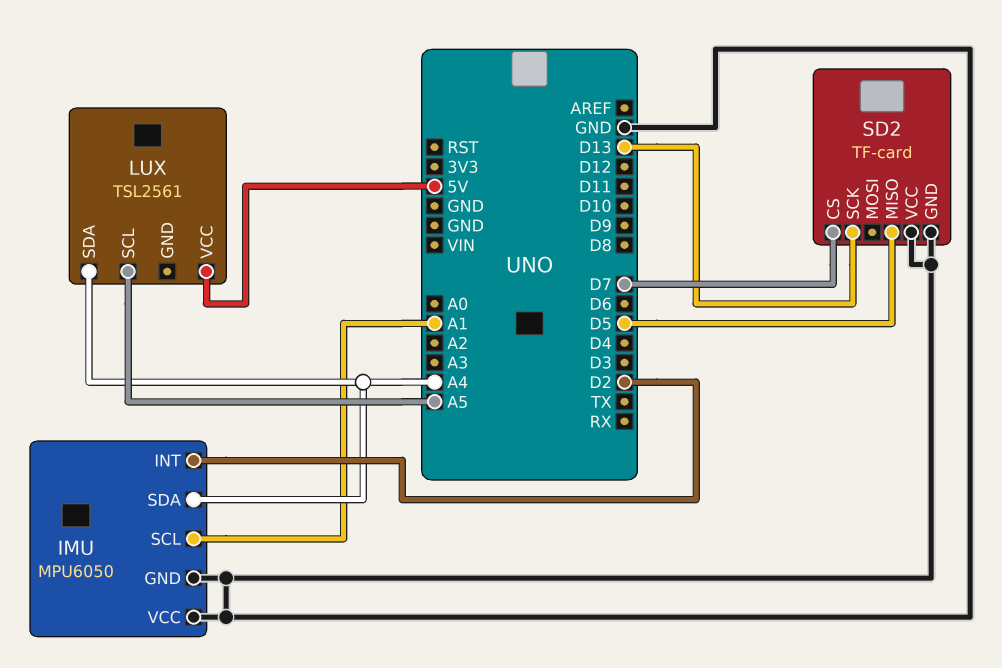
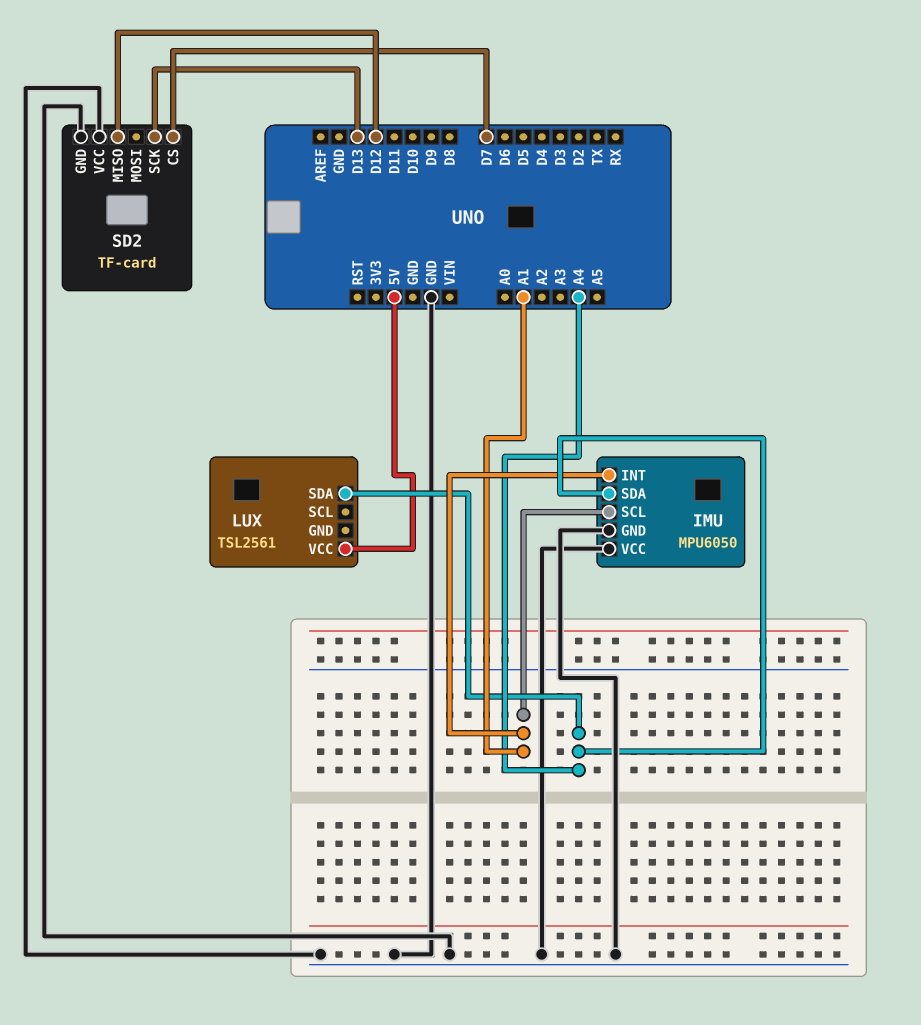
IMU pin INT: D2 -> A1
LUX pin SCL: A5 -> none
SD2 pin MISO: D5 -> D12

